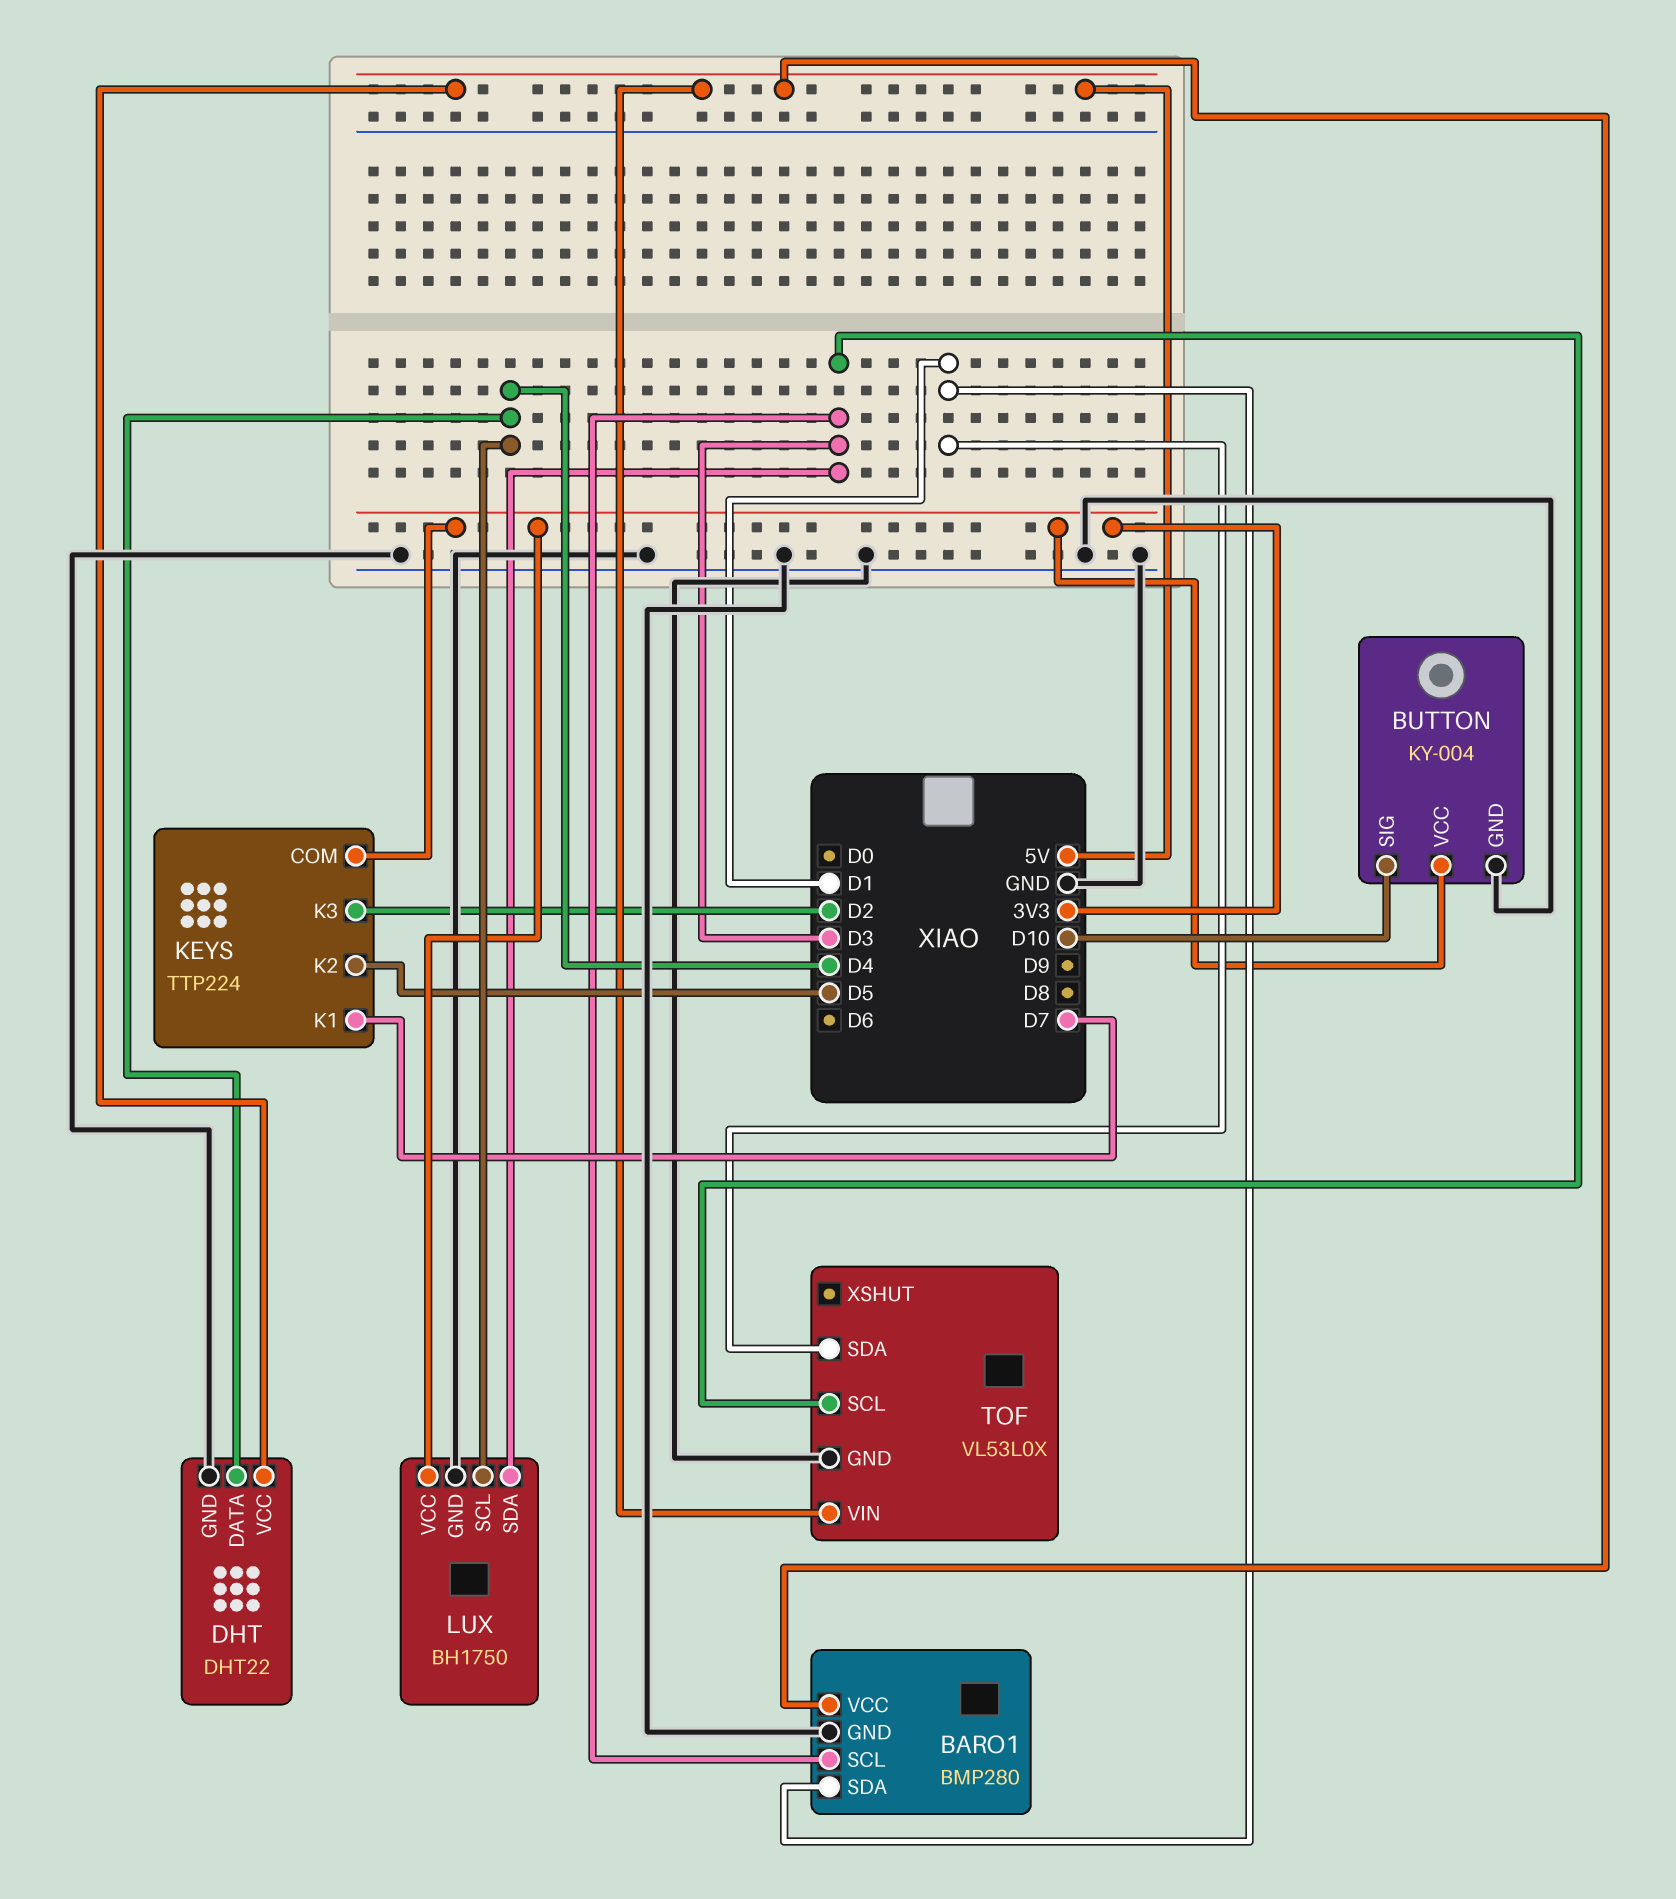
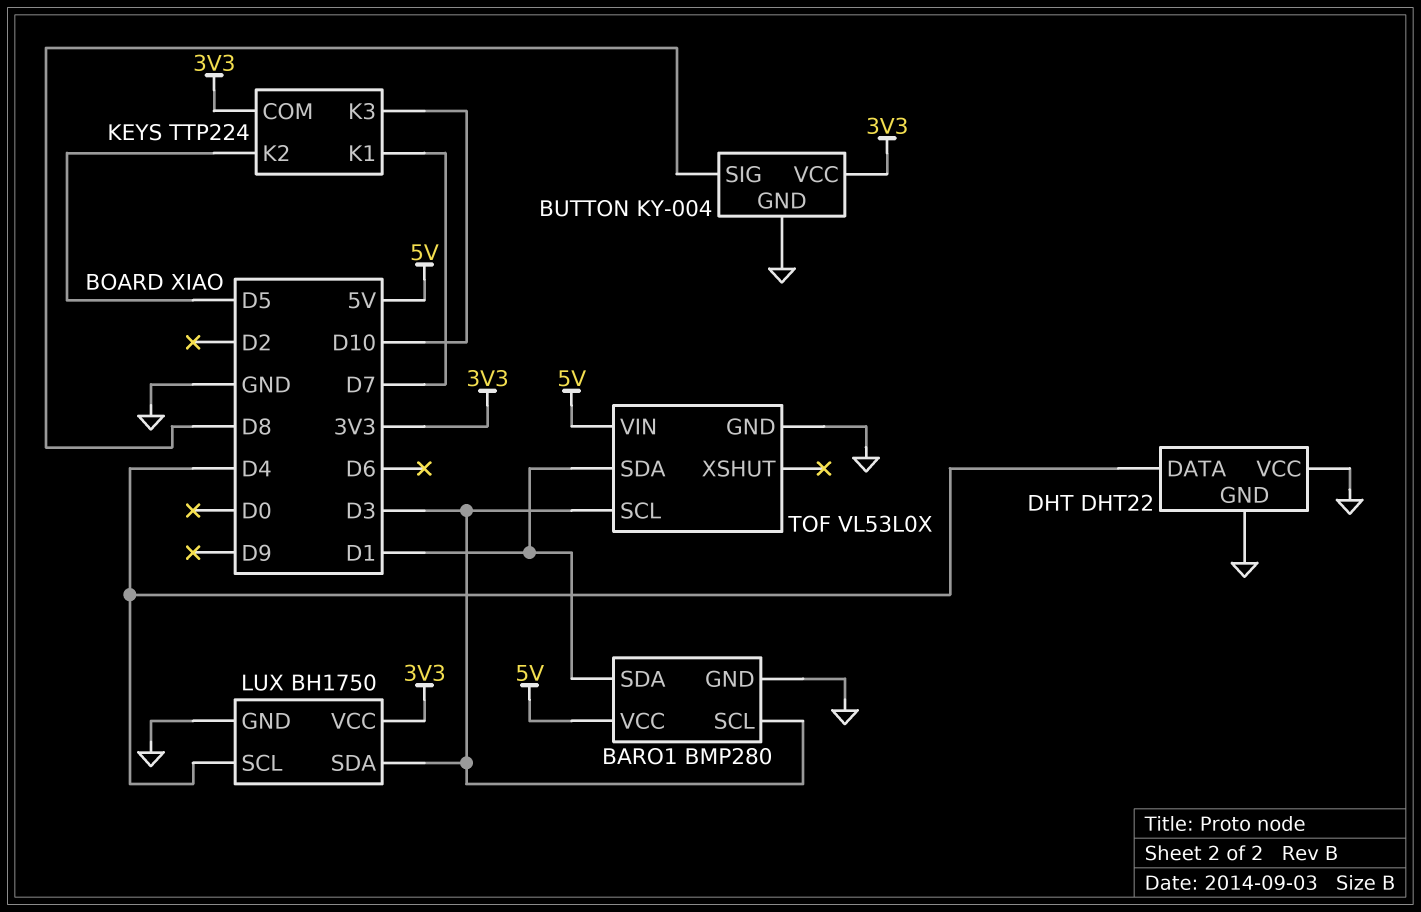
BUTTON pin SIG: D10 -> D8
DHT pin VCC: 5V -> GND
KEYS pin K3: D2 -> D10

